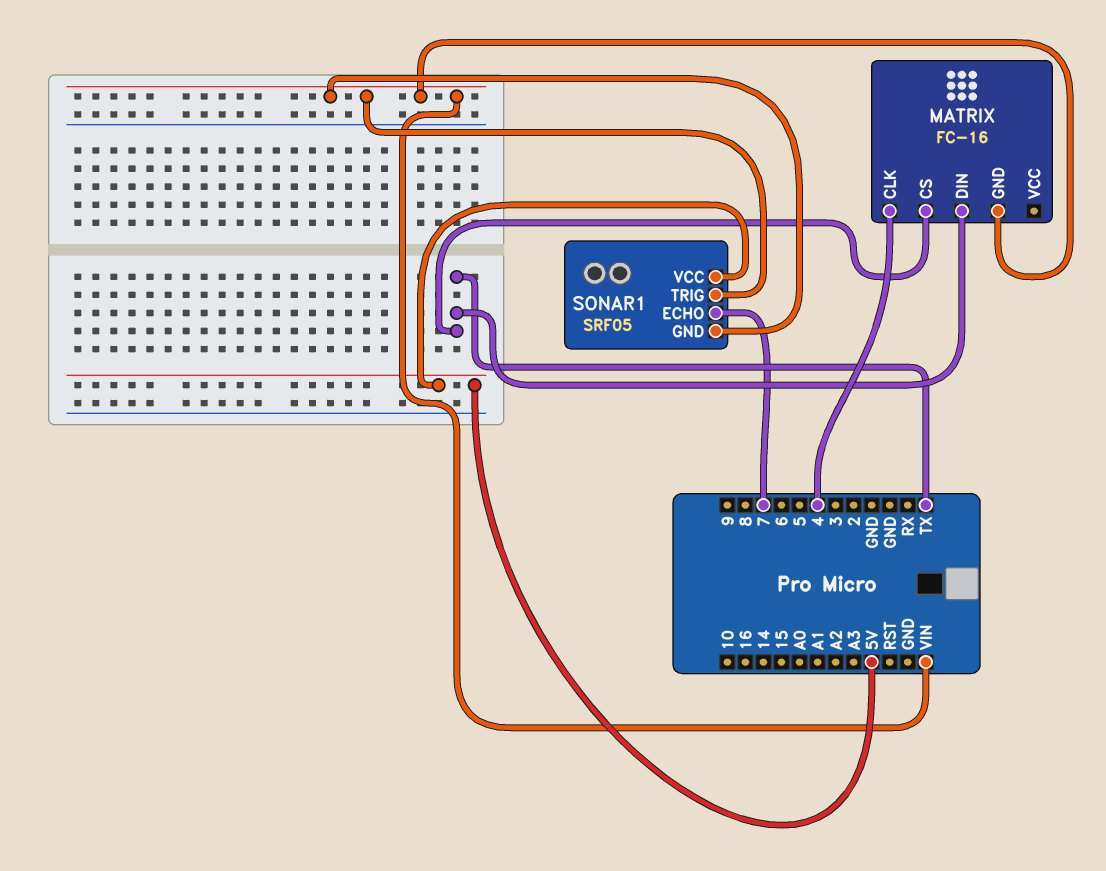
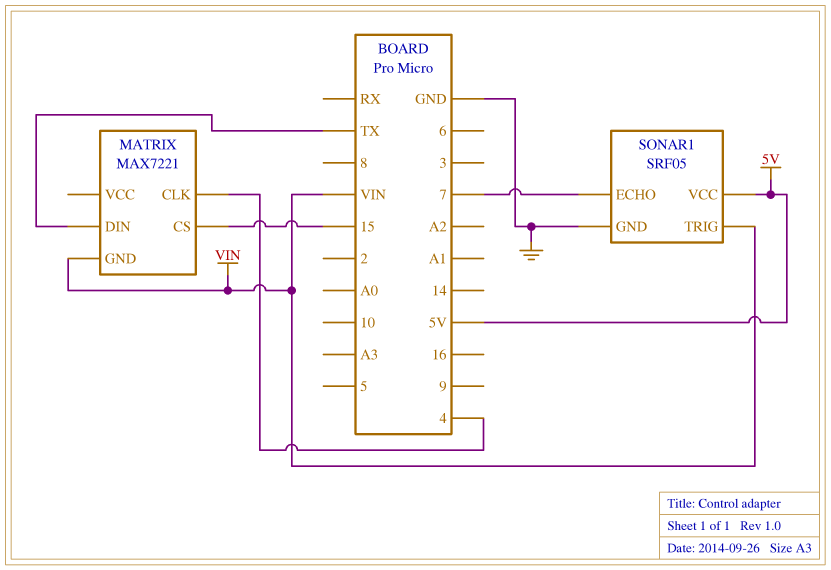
MATRIX: FC-16 -> MAX7221
MATRIX pin CS: TX -> 15
SONAR1 pin GND: VIN -> GND

